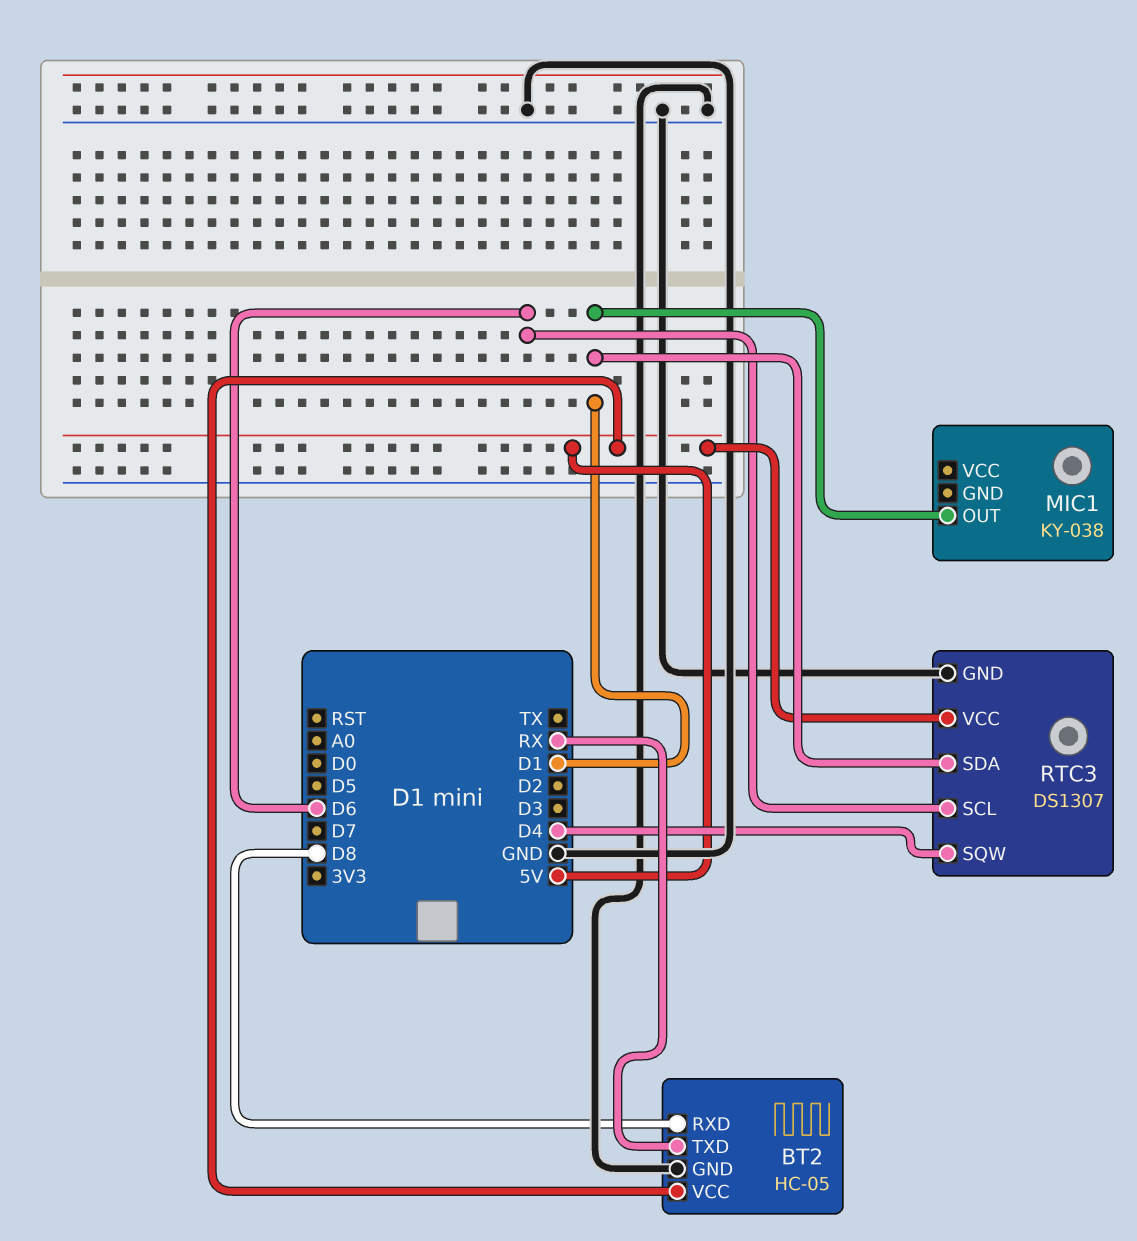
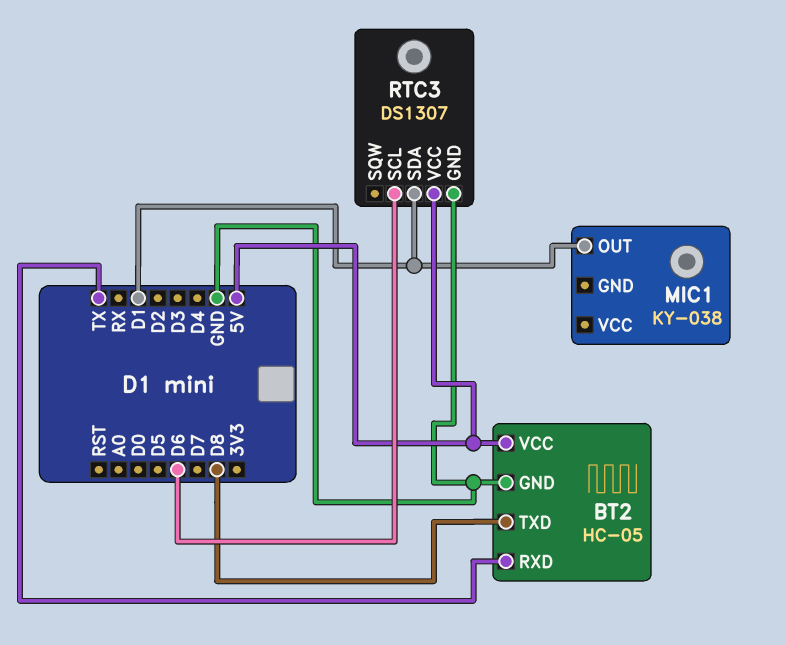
BT2 pin RXD: D8 -> TX
BT2 pin TXD: RX -> D8
RTC3 pin SQW: D4 -> none

